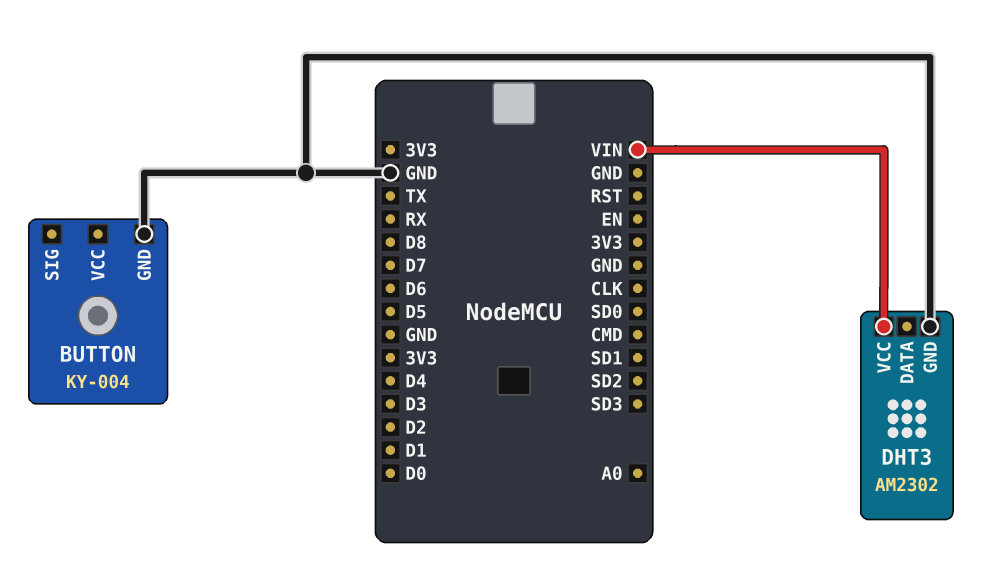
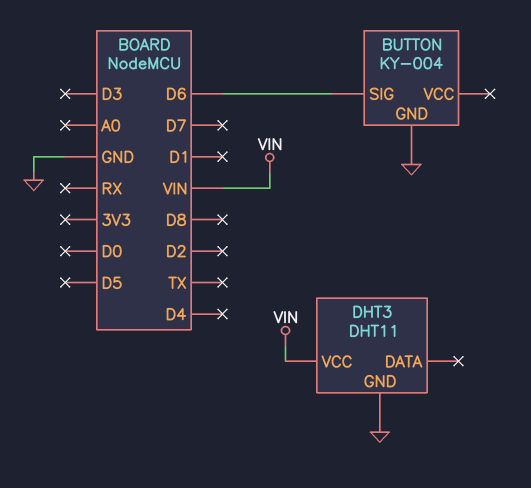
BUTTON pin SIG: none -> D6
DHT3: AM2302 -> DHT11

